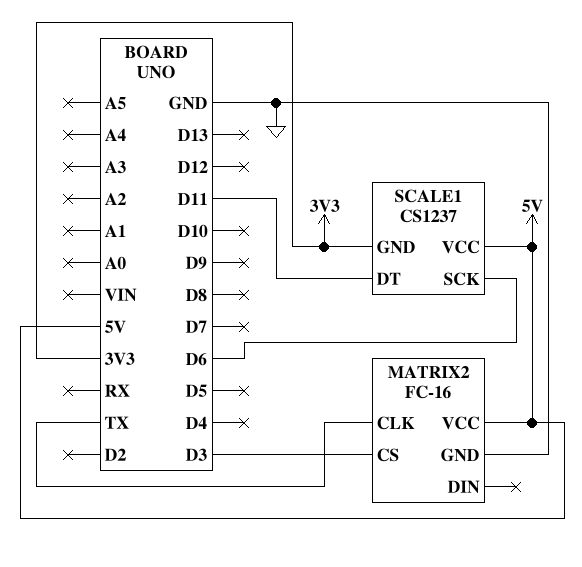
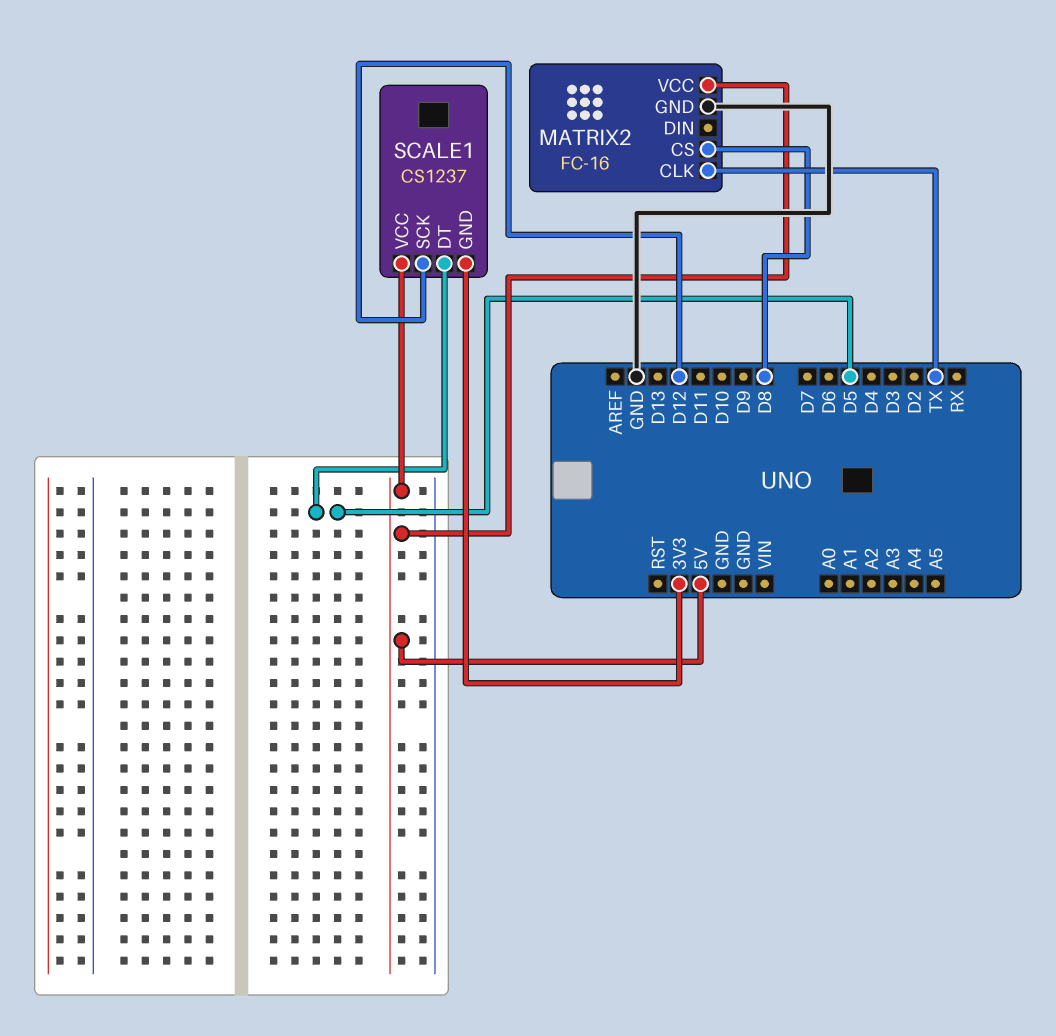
MATRIX2 pin CS: D3 -> D8
SCALE1 pin DT: D11 -> D5
SCALE1 pin SCK: D6 -> D12

